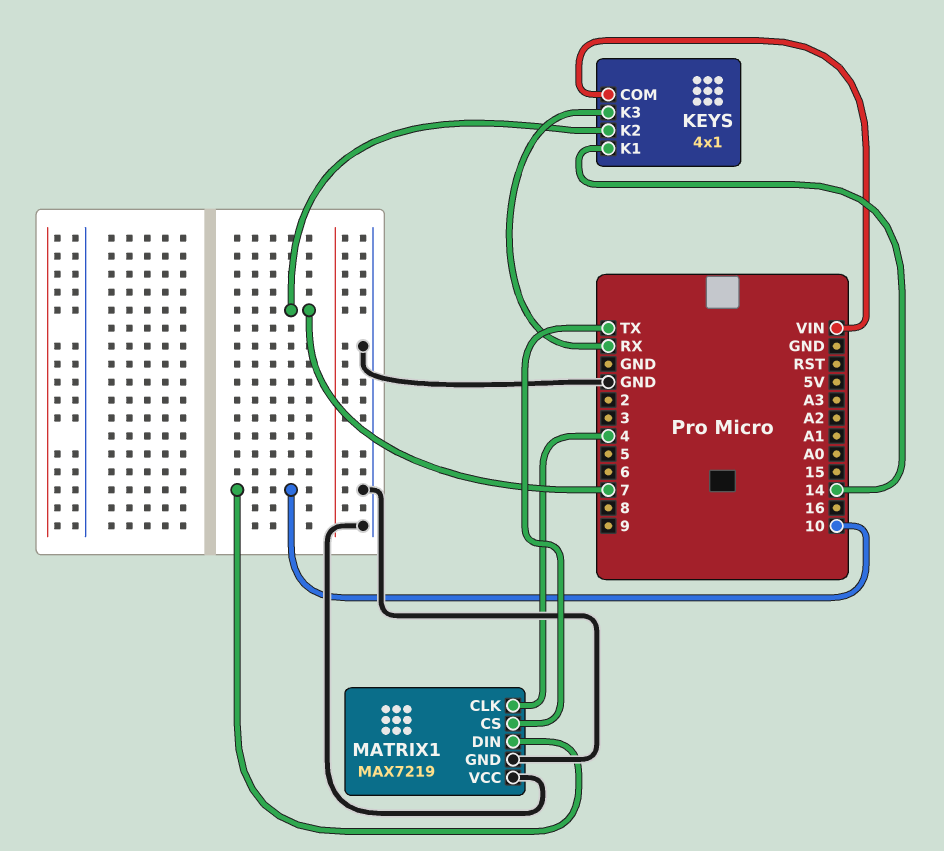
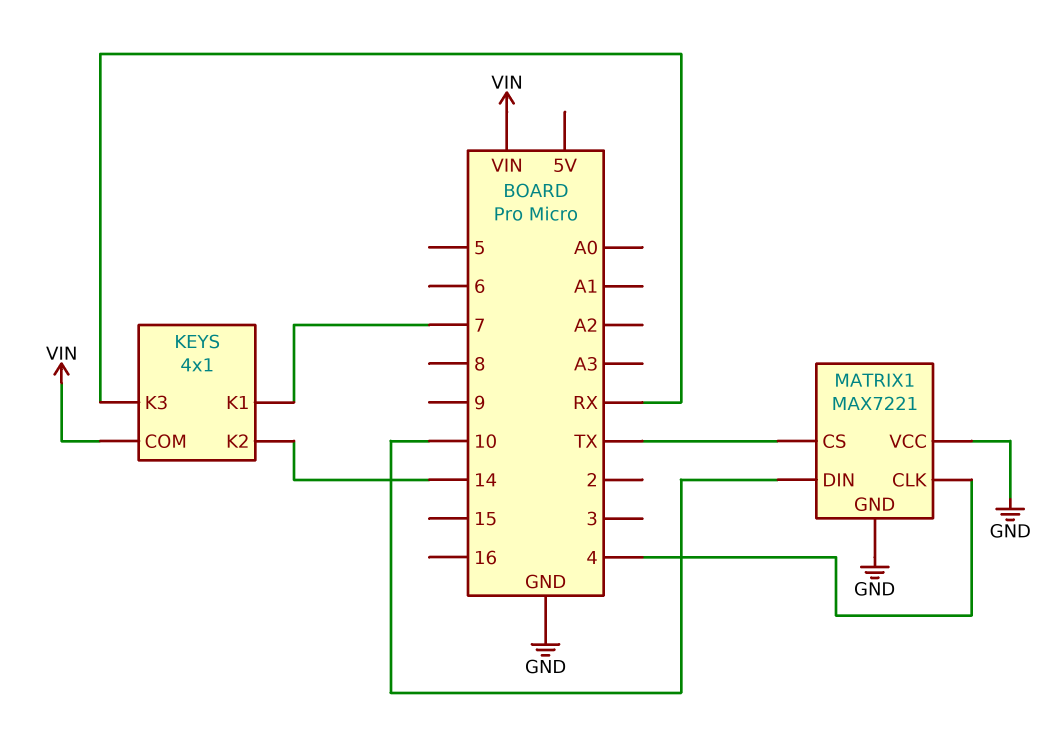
KEYS pin K1: 14 -> 7
KEYS pin K2: 7 -> 14
MATRIX1: MAX7219 -> MAX7221

